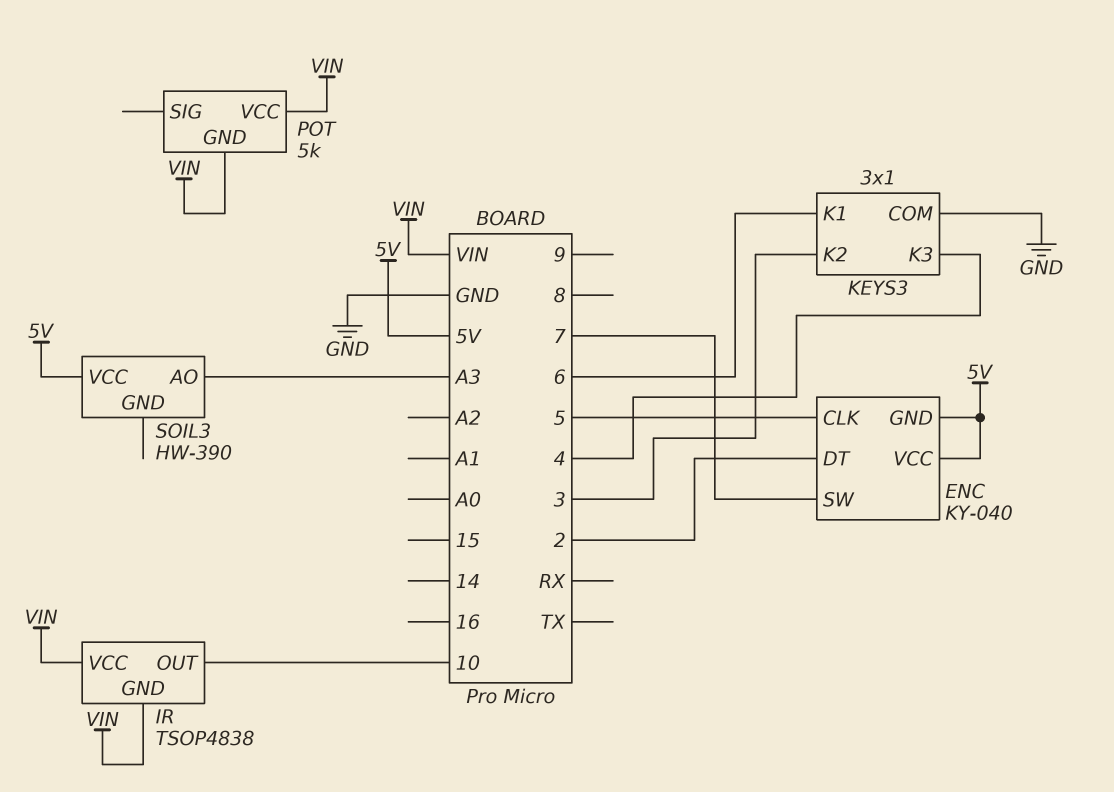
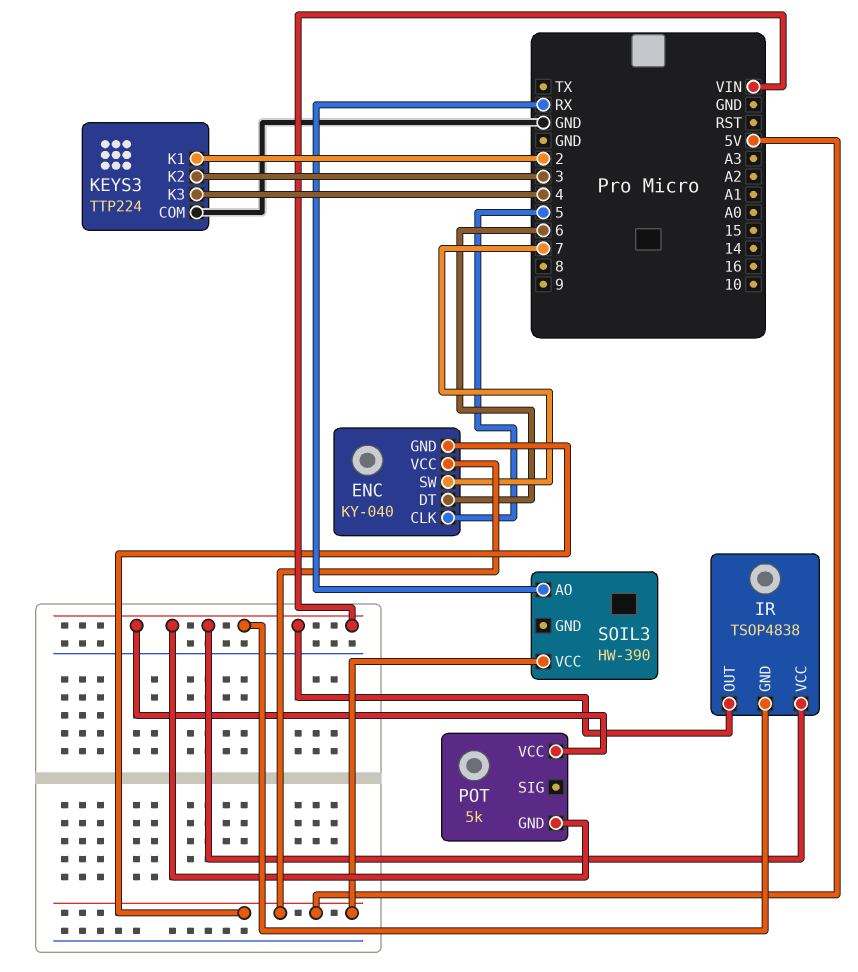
ENC pin DT: 2 -> 6
IR pin OUT: 10 -> VIN
KEYS3: 3x1 -> TTP224
KEYS3 pin K1: 6 -> 2
SOIL3 pin AO: A3 -> RX

